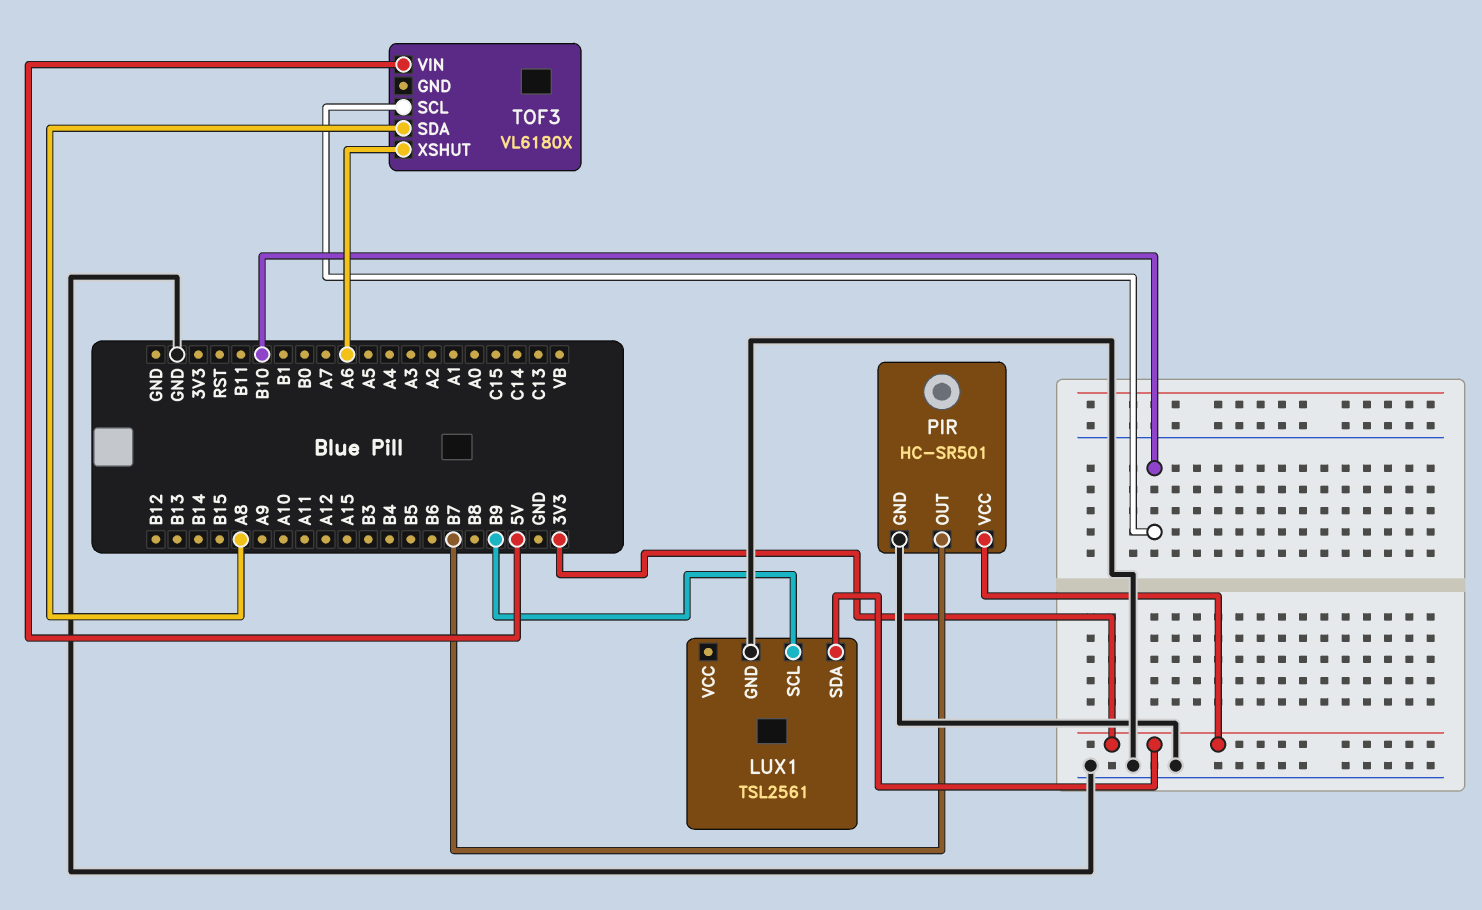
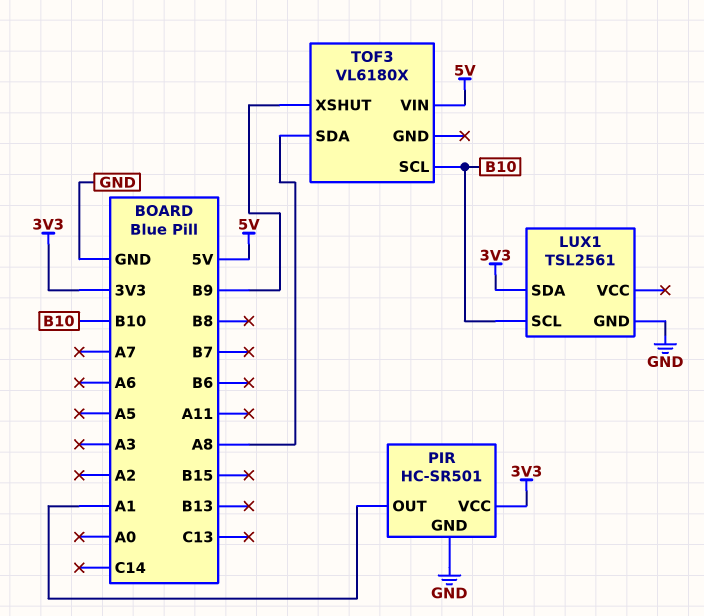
LUX1 pin SCL: B9 -> B10
PIR pin OUT: B7 -> A1
TOF3 pin XSHUT: A6 -> B9

